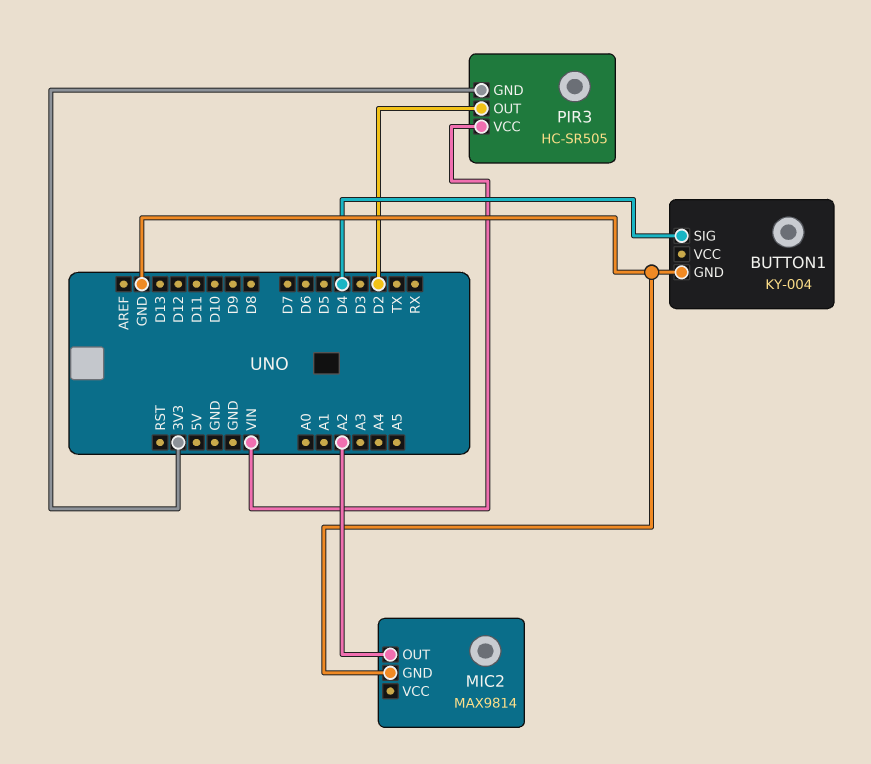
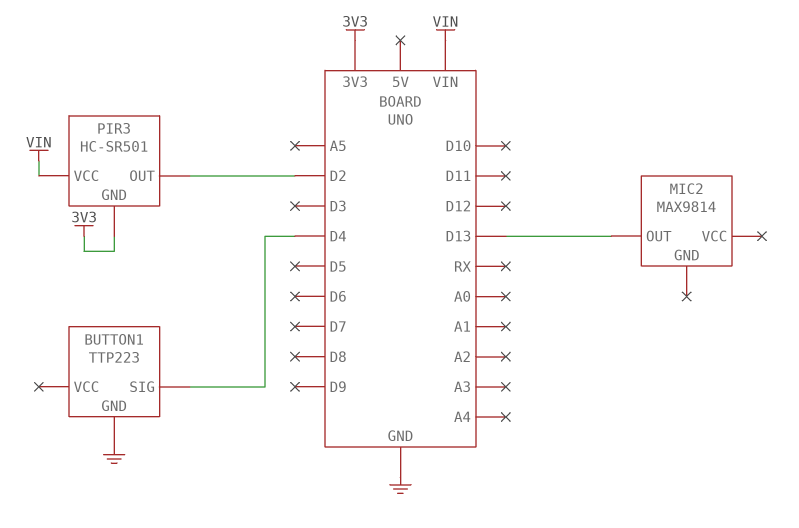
BUTTON1: KY-004 -> TTP223
MIC2 pin GND: GND -> none
MIC2 pin OUT: A2 -> D13
PIR3: HC-SR505 -> HC-SR501

